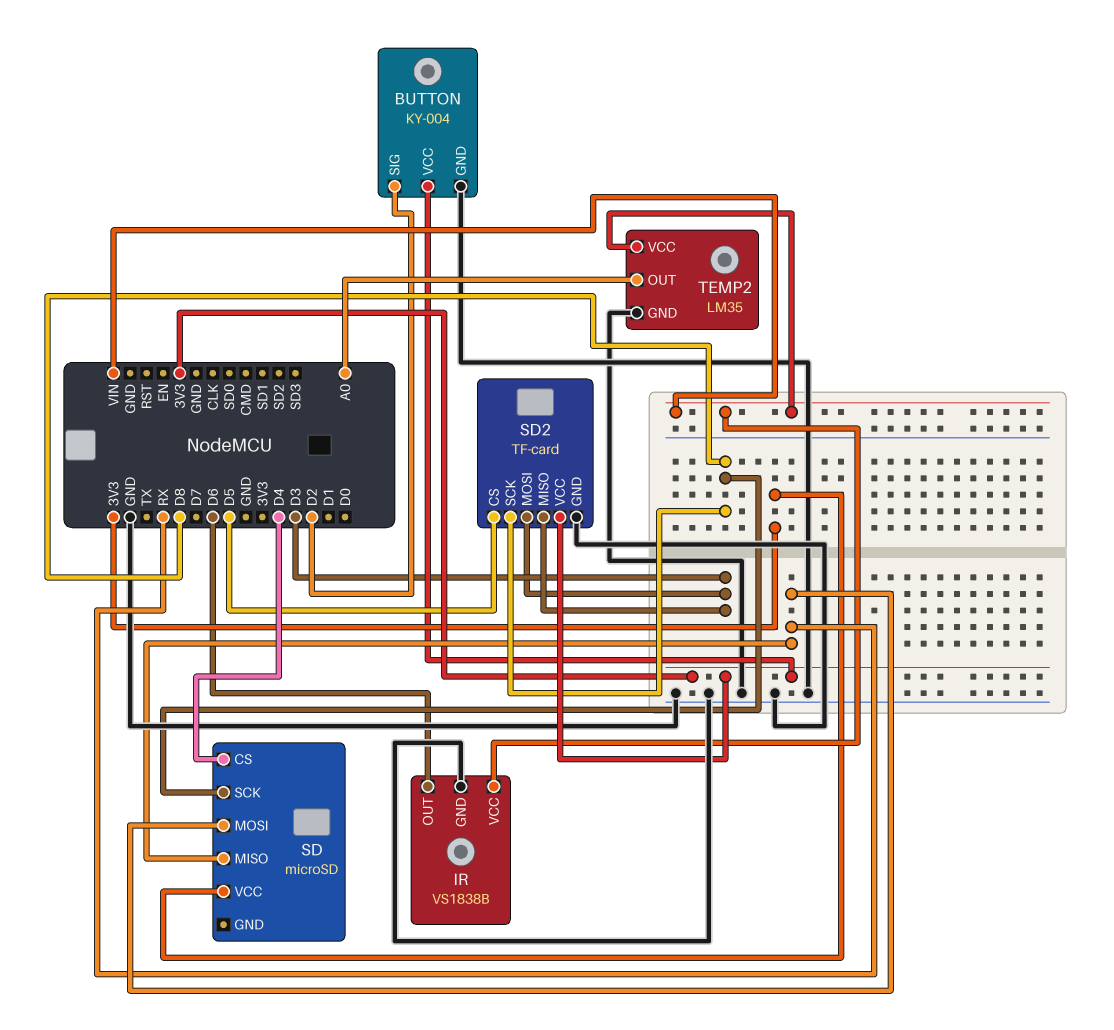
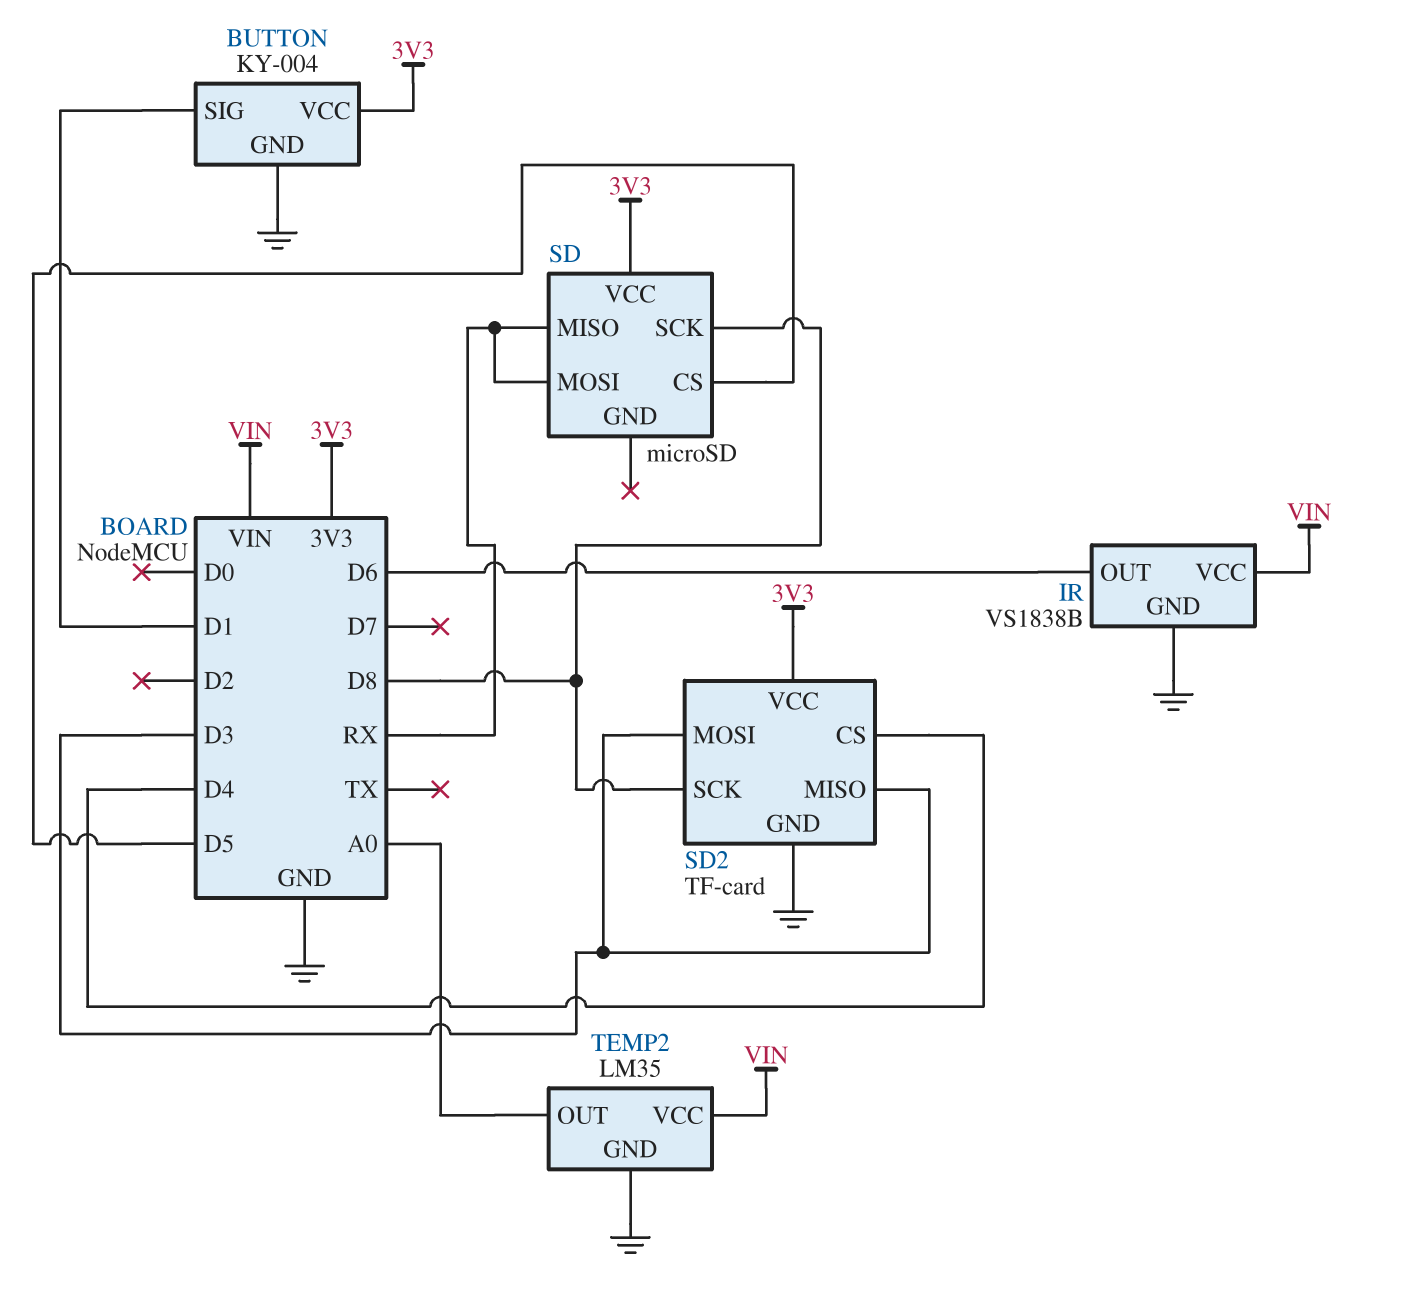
BUTTON pin SIG: D2 -> D1
SD pin CS: D4 -> D5
SD2 pin CS: D5 -> D4

